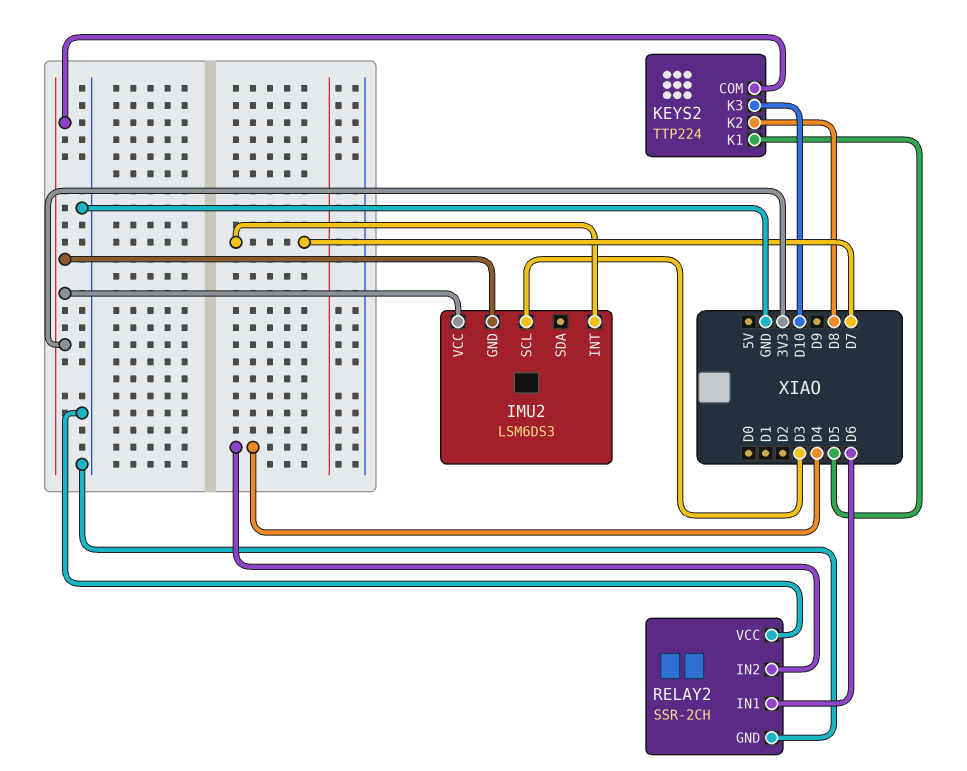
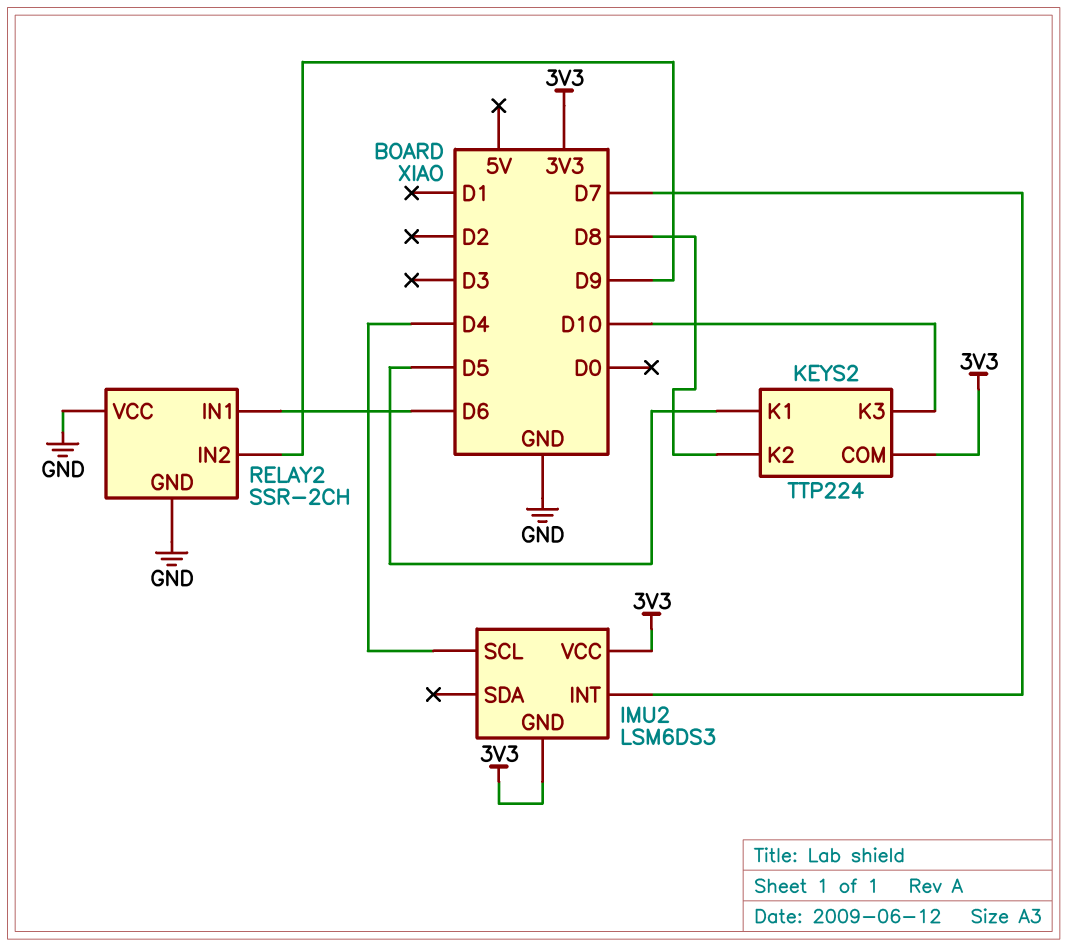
IMU2 pin SCL: D3 -> D4
RELAY2 pin IN2: D4 -> D9

